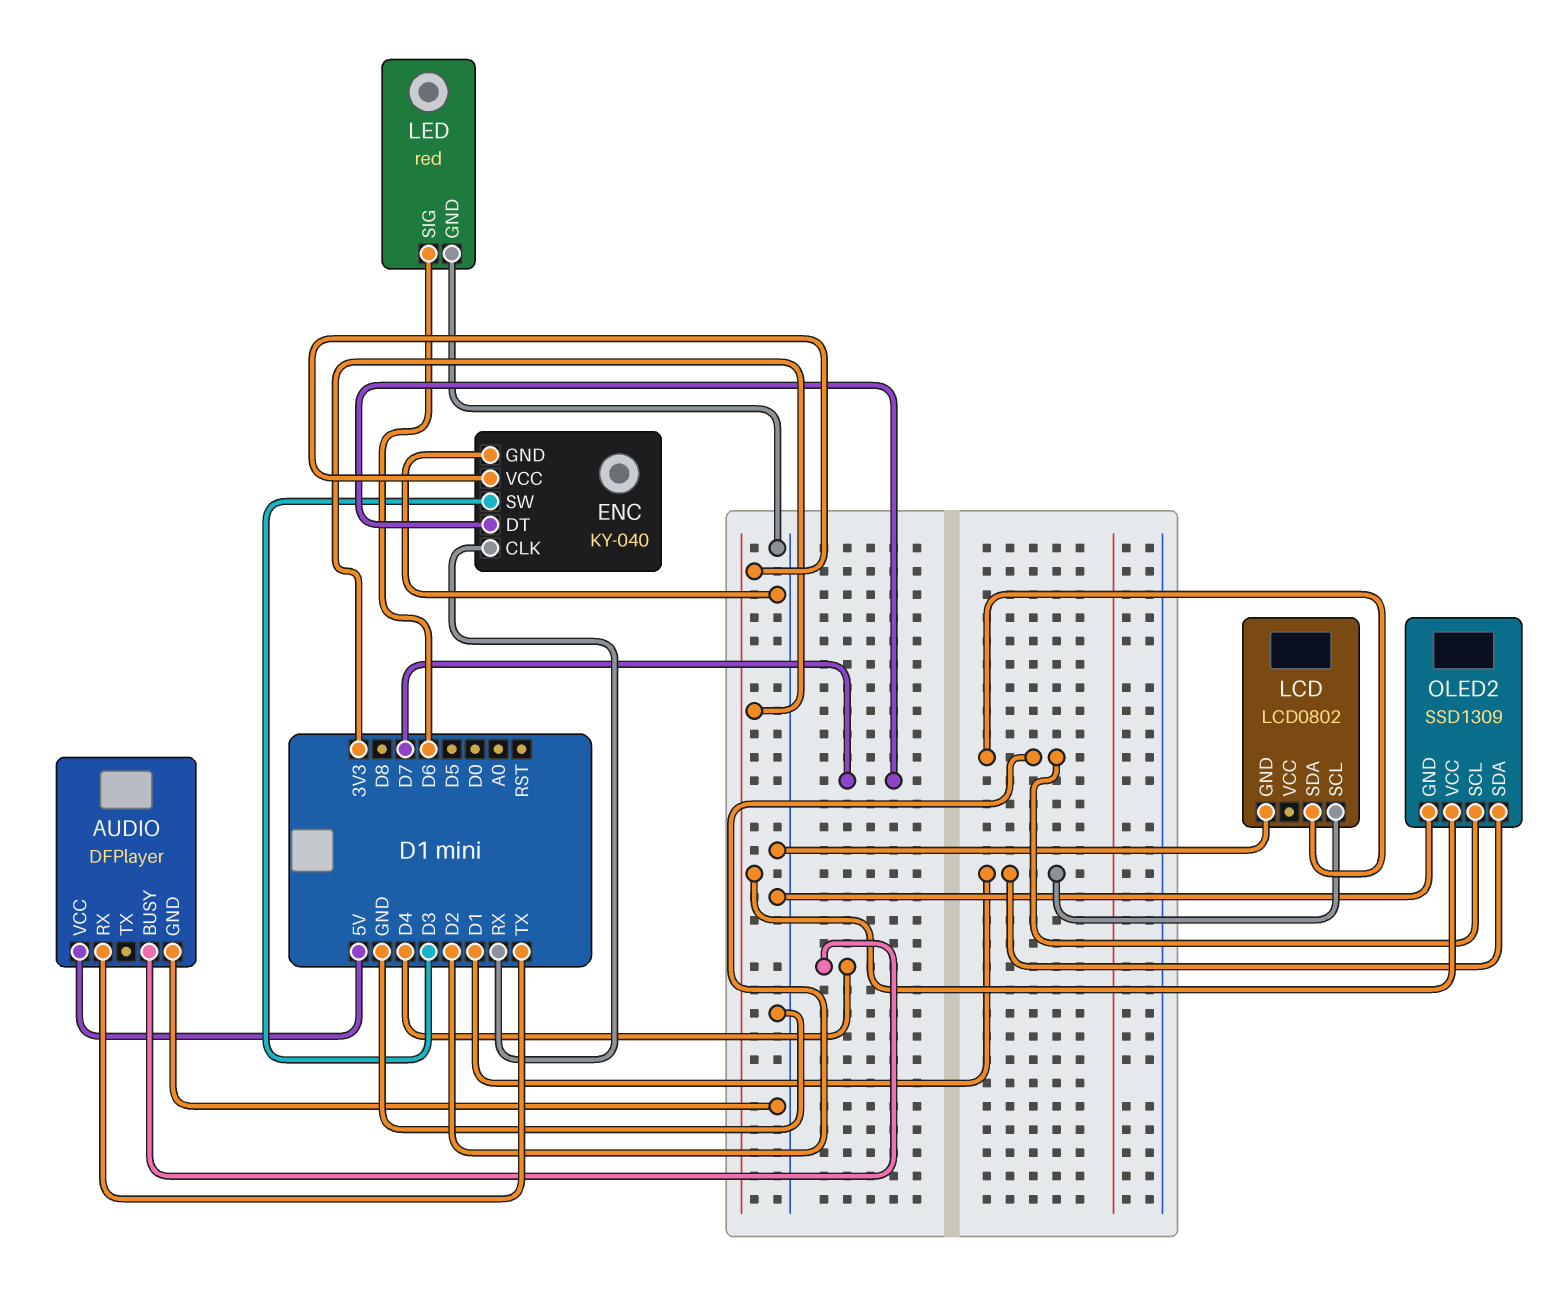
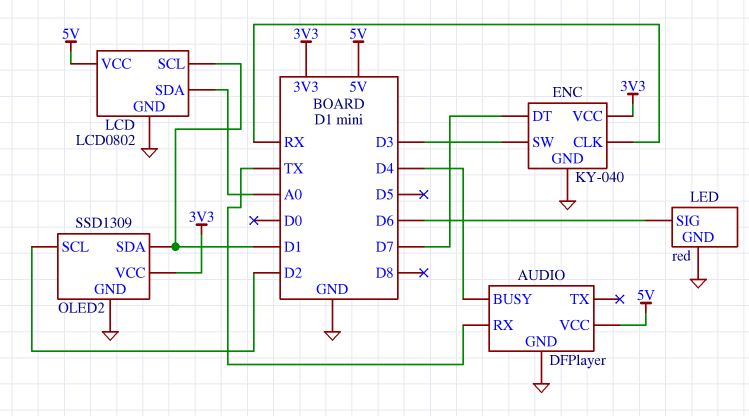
LCD pin SDA: D2 -> A0
LCD pin VCC: none -> 5V

